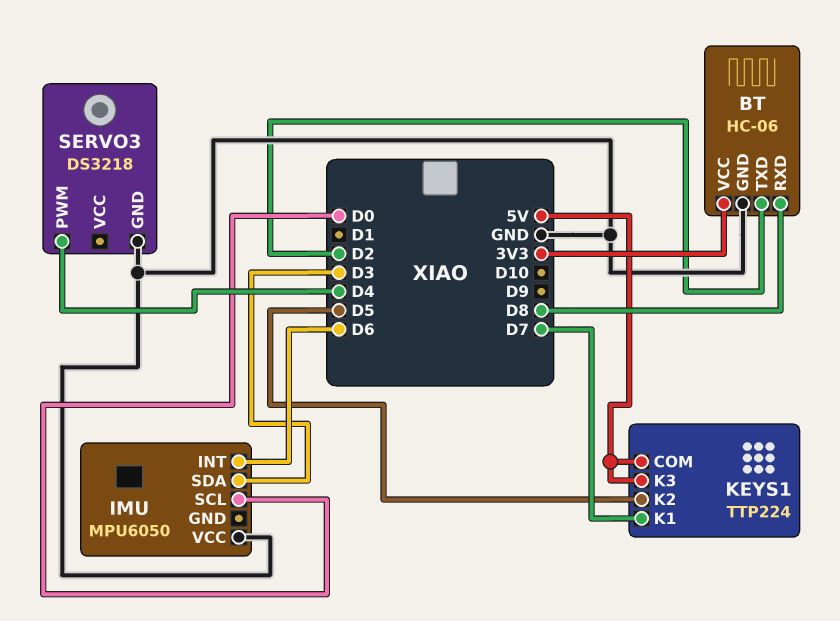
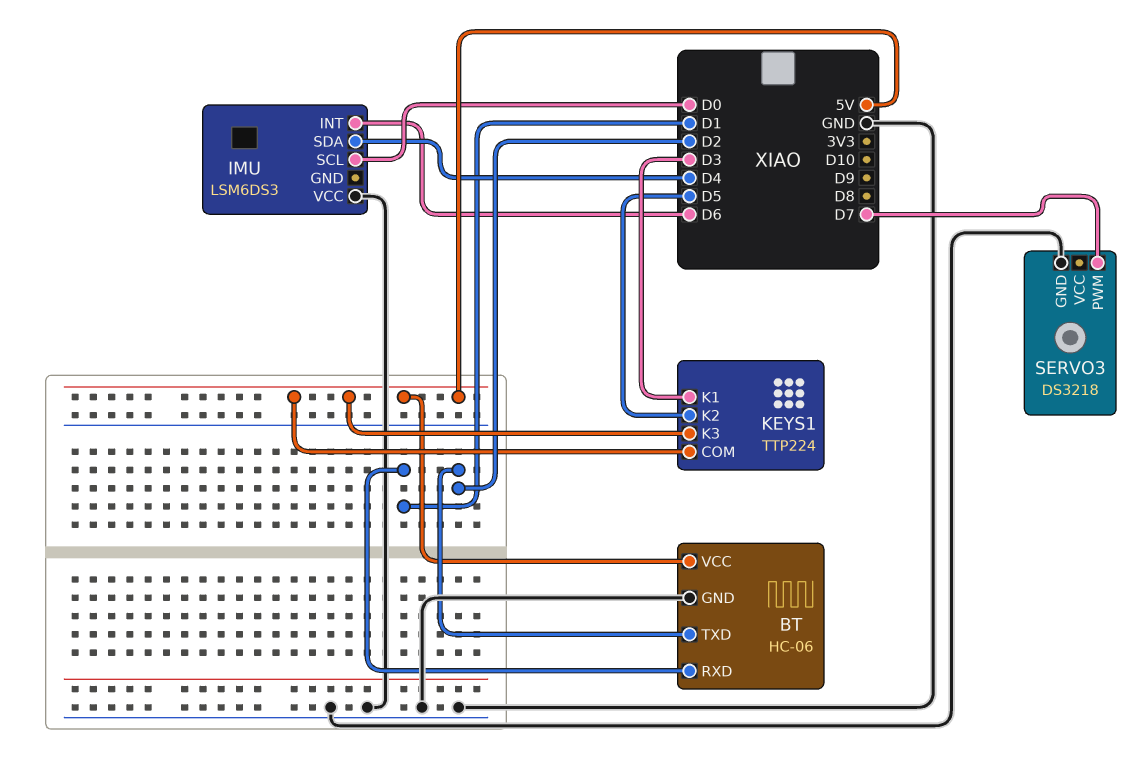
BT pin RXD: D8 -> D1
BT pin VCC: 3V3 -> 5V
IMU: MPU6050 -> LSM6DS3
IMU pin SDA: D3 -> D4
KEYS1 pin K1: D7 -> D3
SERVO3 pin PWM: D4 -> D7

